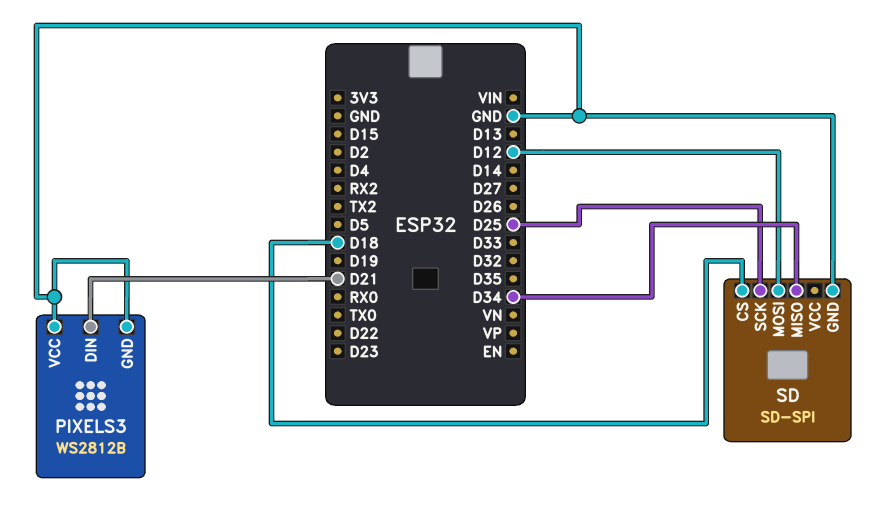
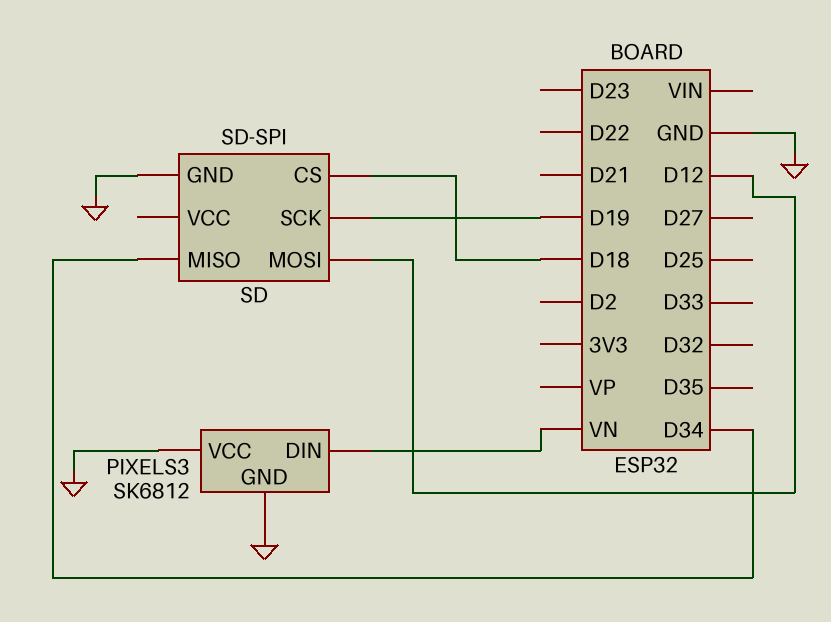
PIXELS3: WS2812B -> SK6812
PIXELS3 pin DIN: D21 -> VN
SD pin SCK: D25 -> D19

